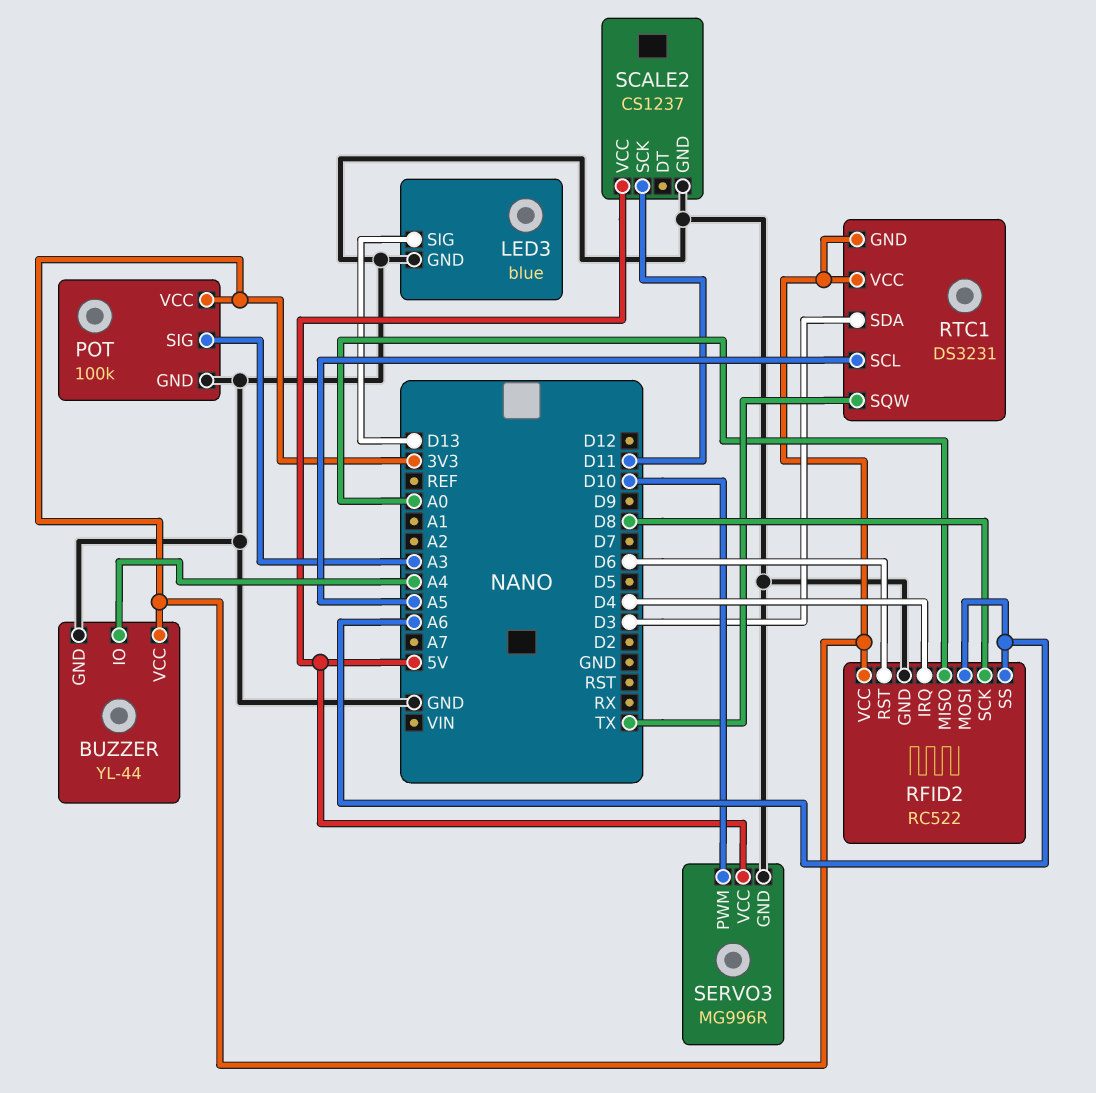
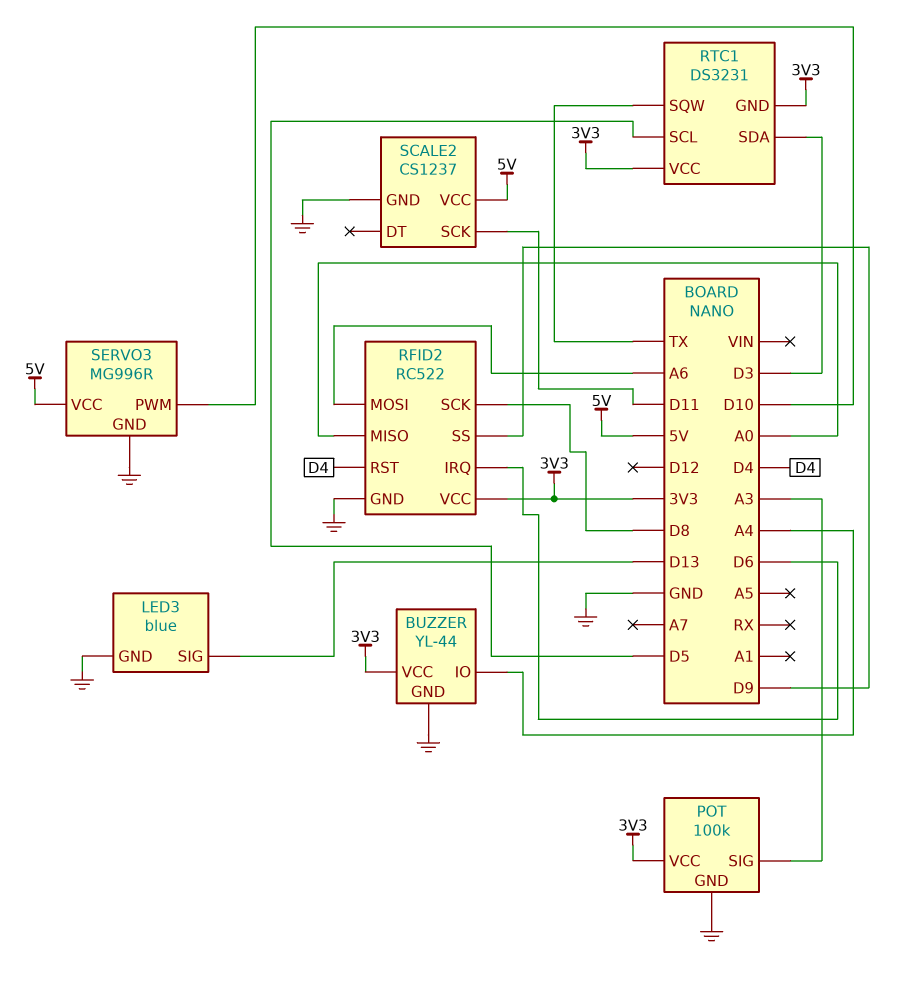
RFID2 pin IRQ: D4 -> D6
RFID2 pin RST: D6 -> D4
RFID2 pin SS: A6 -> D9
RTC1 pin SCL: A5 -> D5

